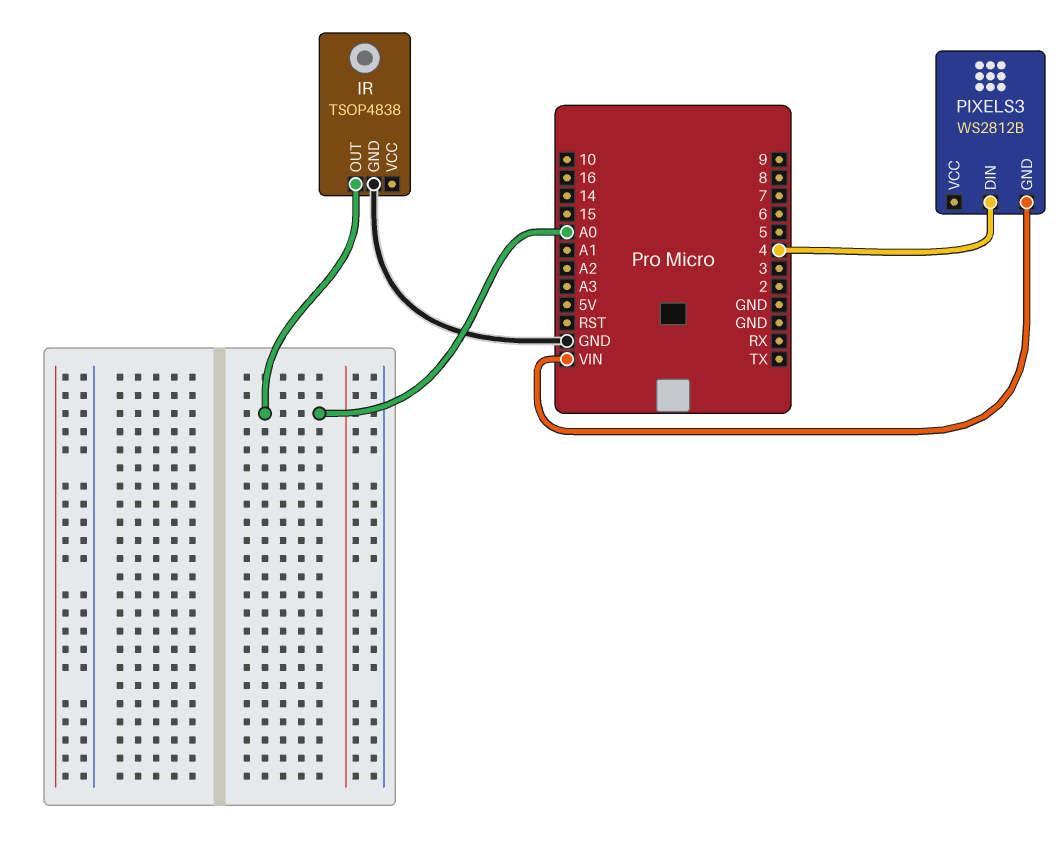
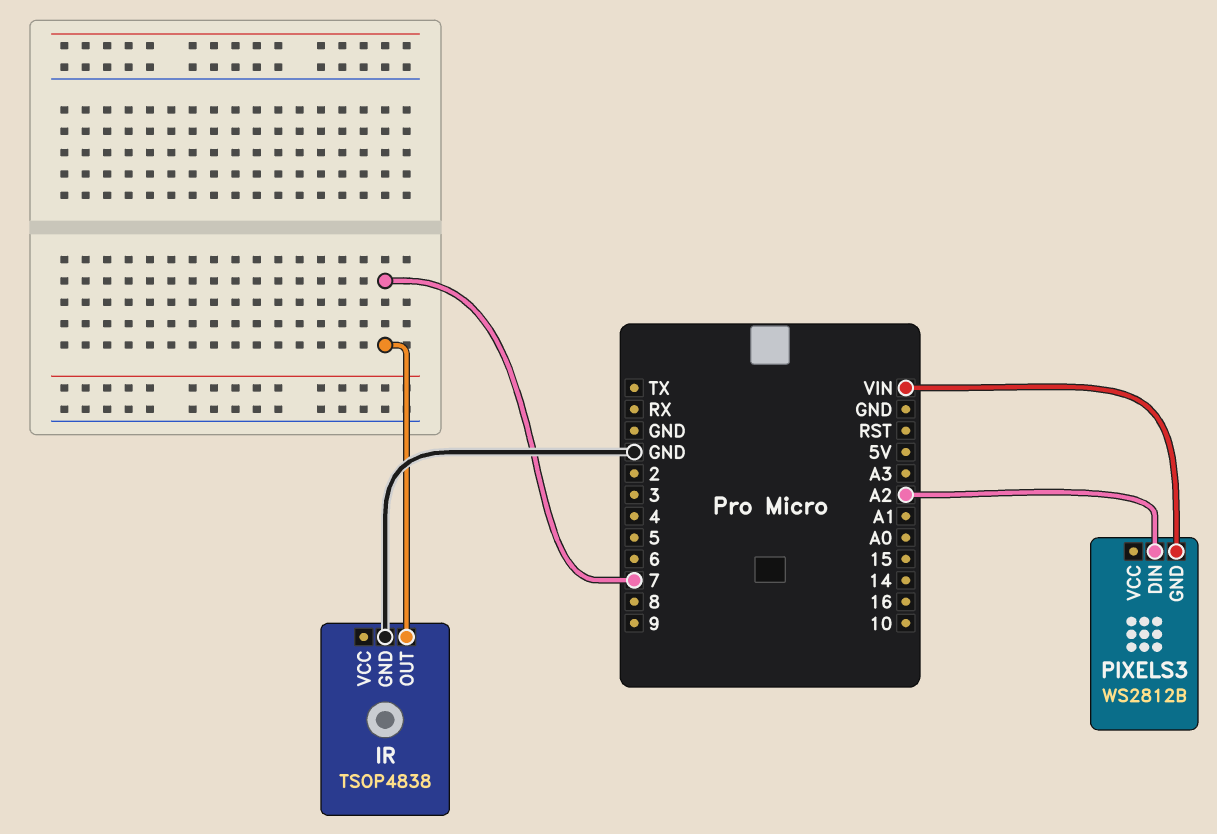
IR pin OUT: A0 -> 7
PIXELS3 pin DIN: 4 -> A2

